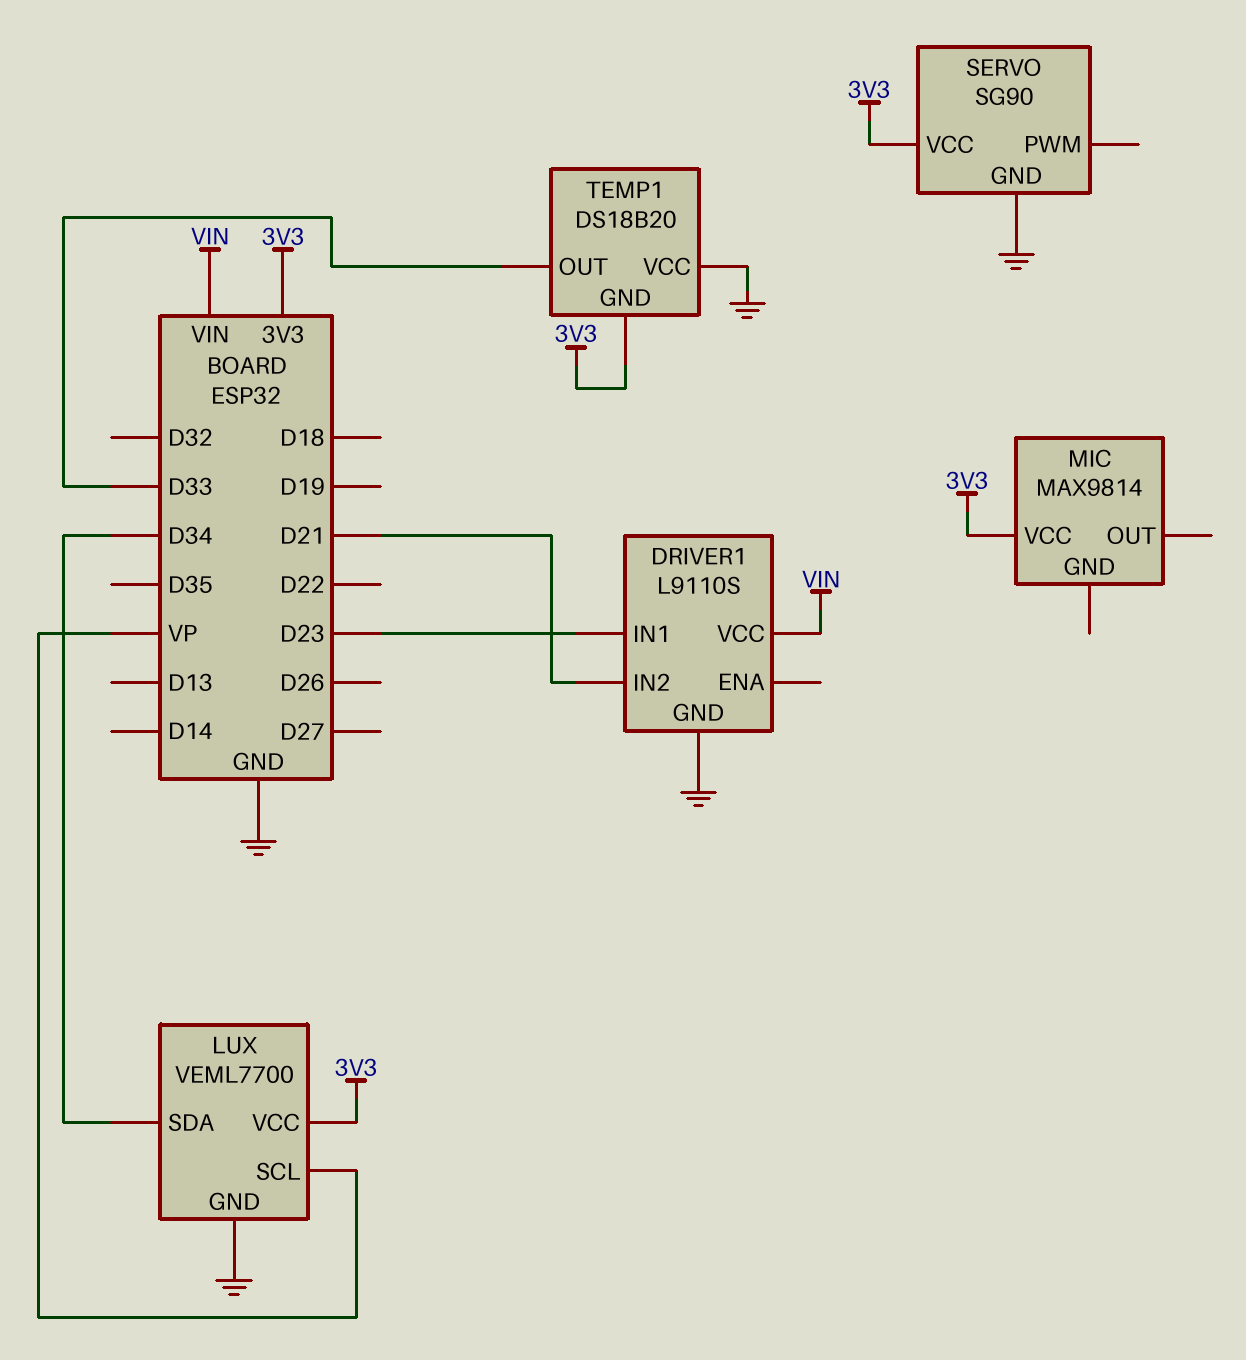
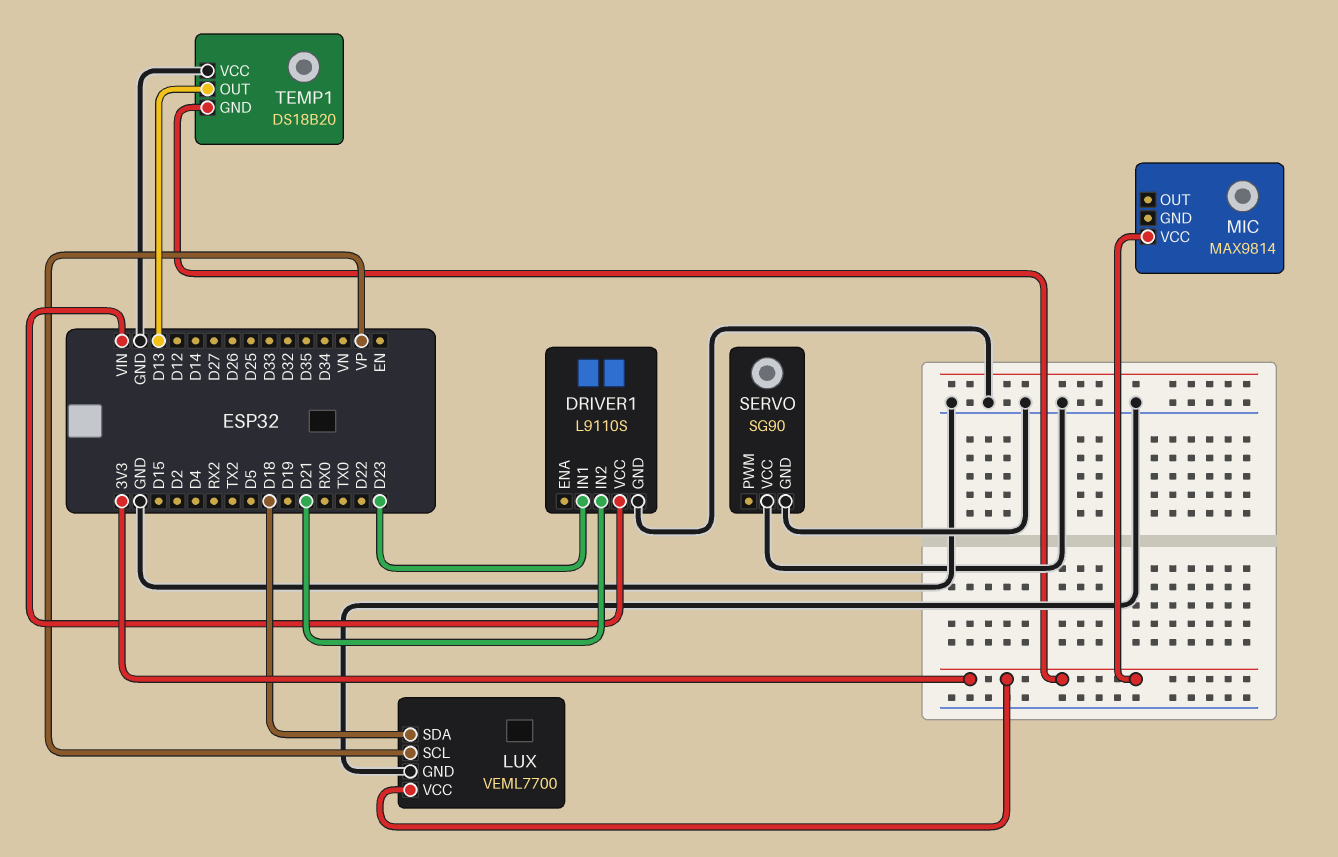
LUX pin SDA: D34 -> D18
SERVO pin VCC: 3V3 -> GND
TEMP1 pin OUT: D33 -> D13

